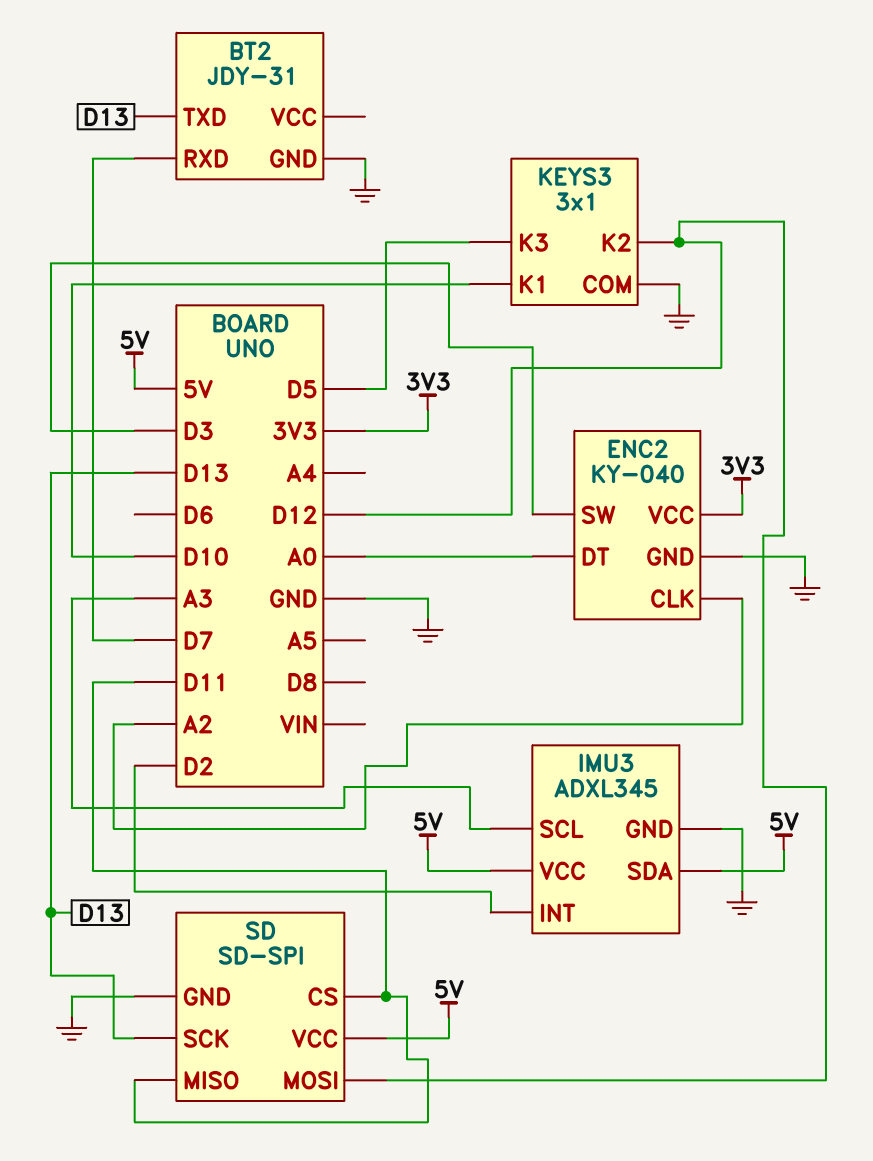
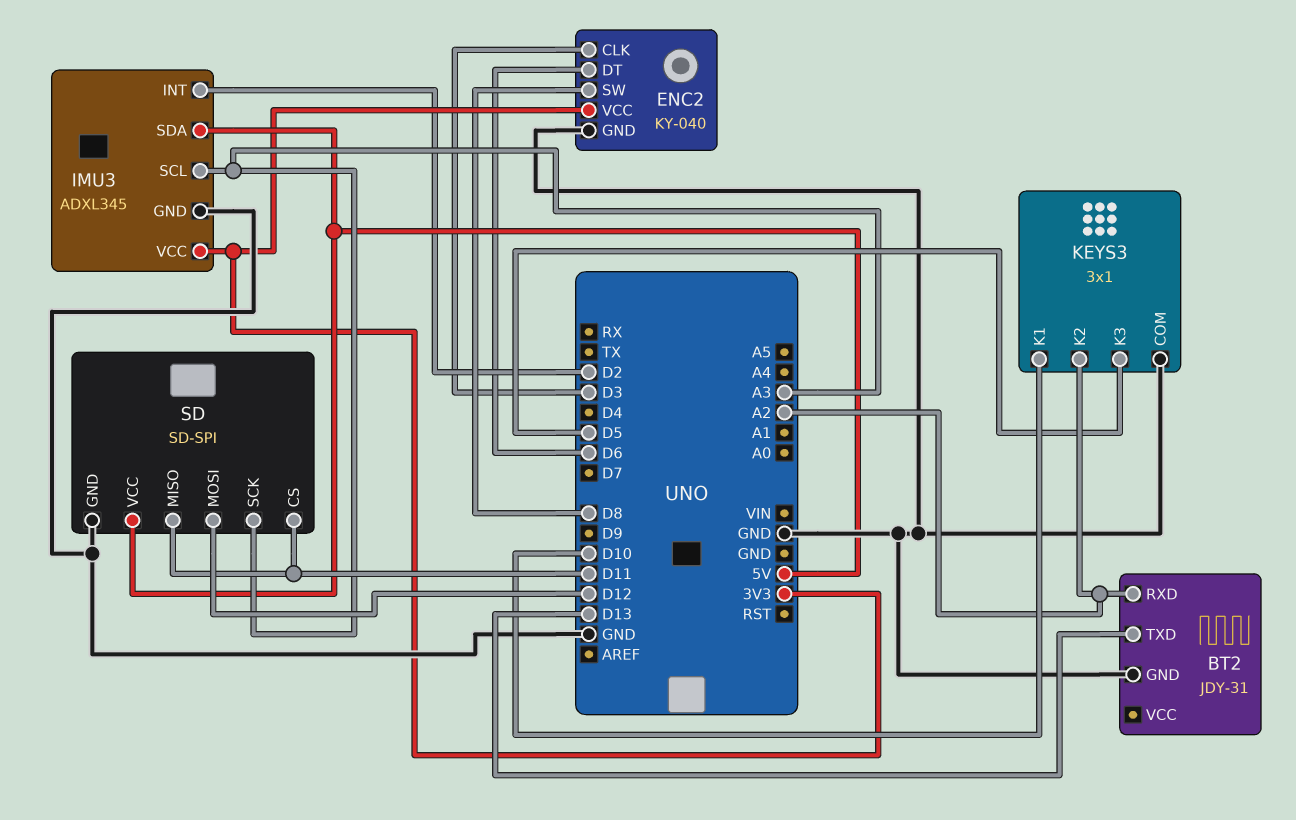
BT2 pin RXD: D7 -> A2
ENC2 pin CLK: A2 -> D3
ENC2 pin DT: A0 -> D6
ENC2 pin SW: D3 -> D8
IMU3 pin VCC: 5V -> 3V3
KEYS3 pin K2: D12 -> A2
SD pin SCK: D13 -> A3

